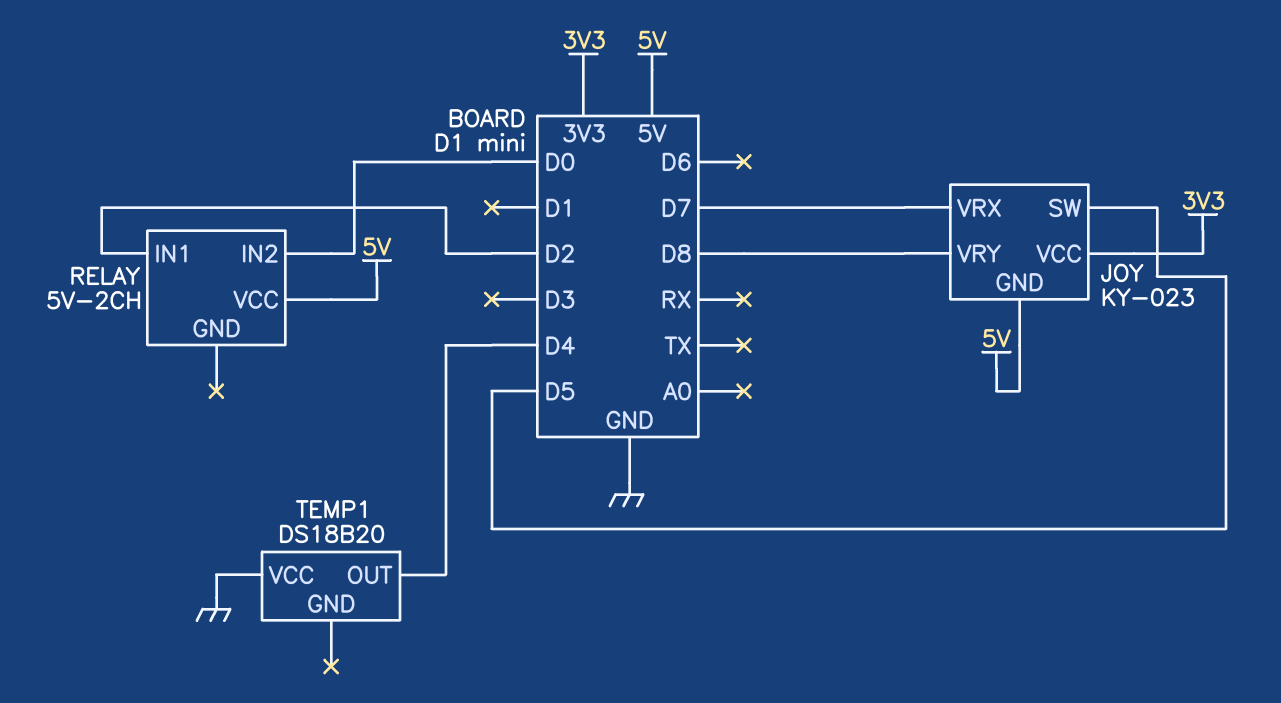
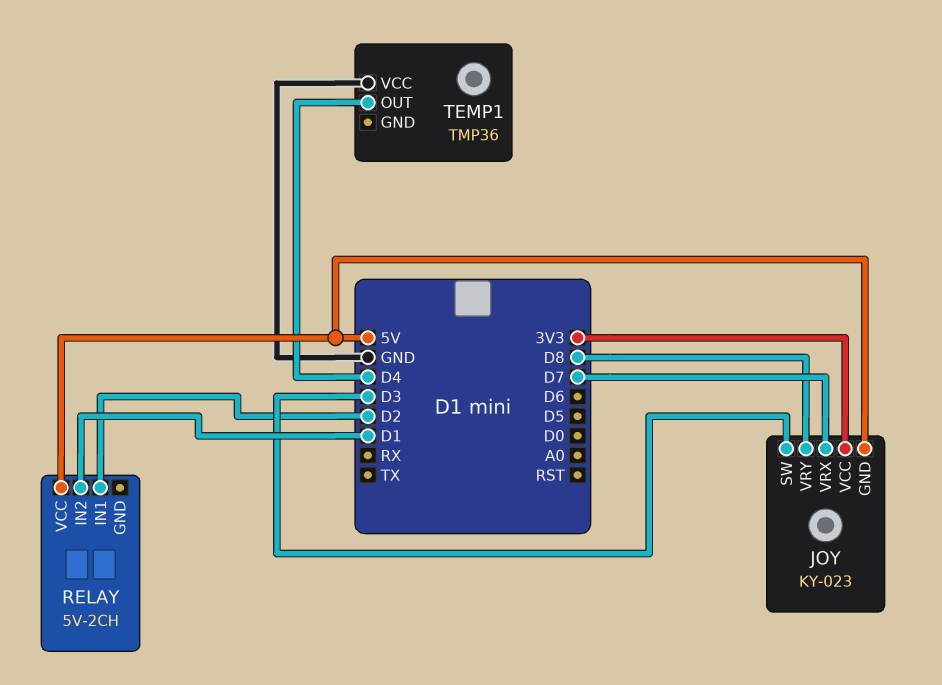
JOY pin SW: D5 -> D3
RELAY pin IN2: D0 -> D1
TEMP1: DS18B20 -> TMP36

